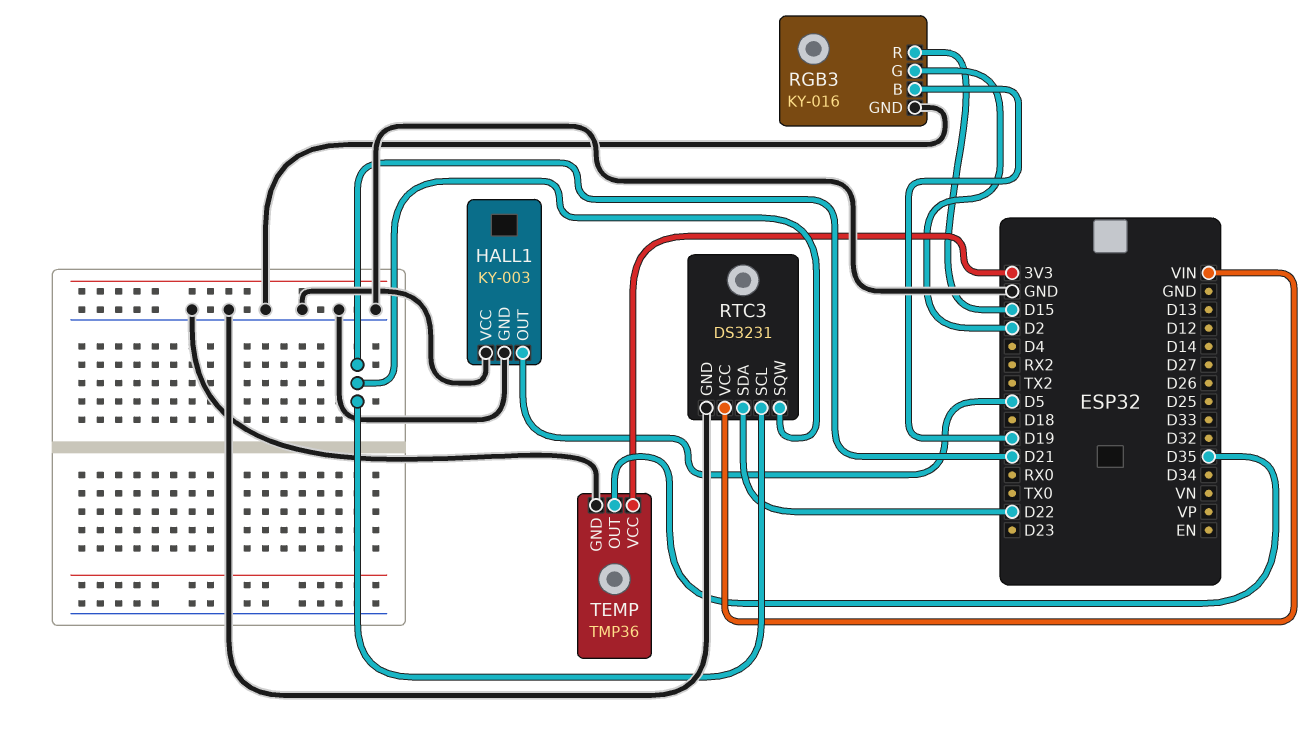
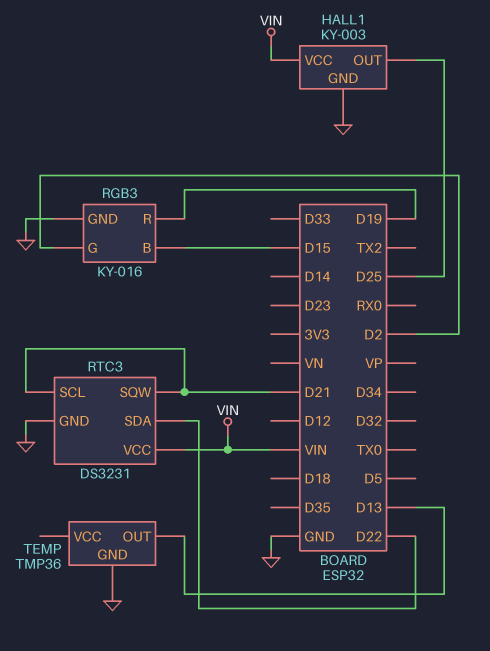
HALL1 pin OUT: D5 -> D25
HALL1 pin VCC: GND -> VIN
RGB3 pin B: D19 -> D15
RGB3 pin R: D15 -> D19
TEMP pin OUT: D35 -> D13
TEMP pin VCC: 3V3 -> none

